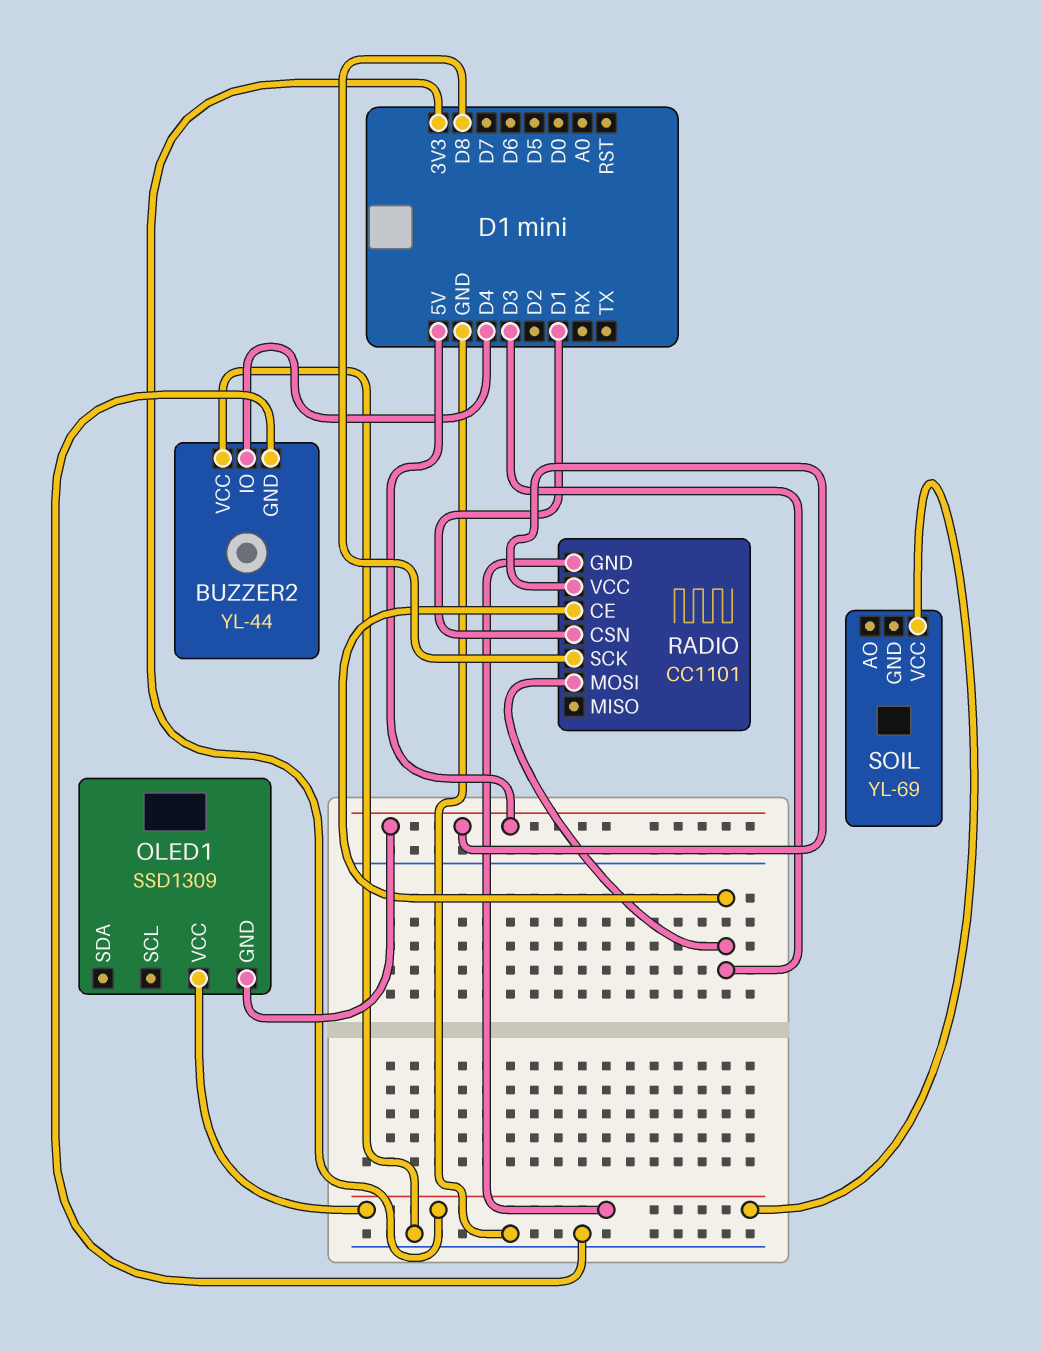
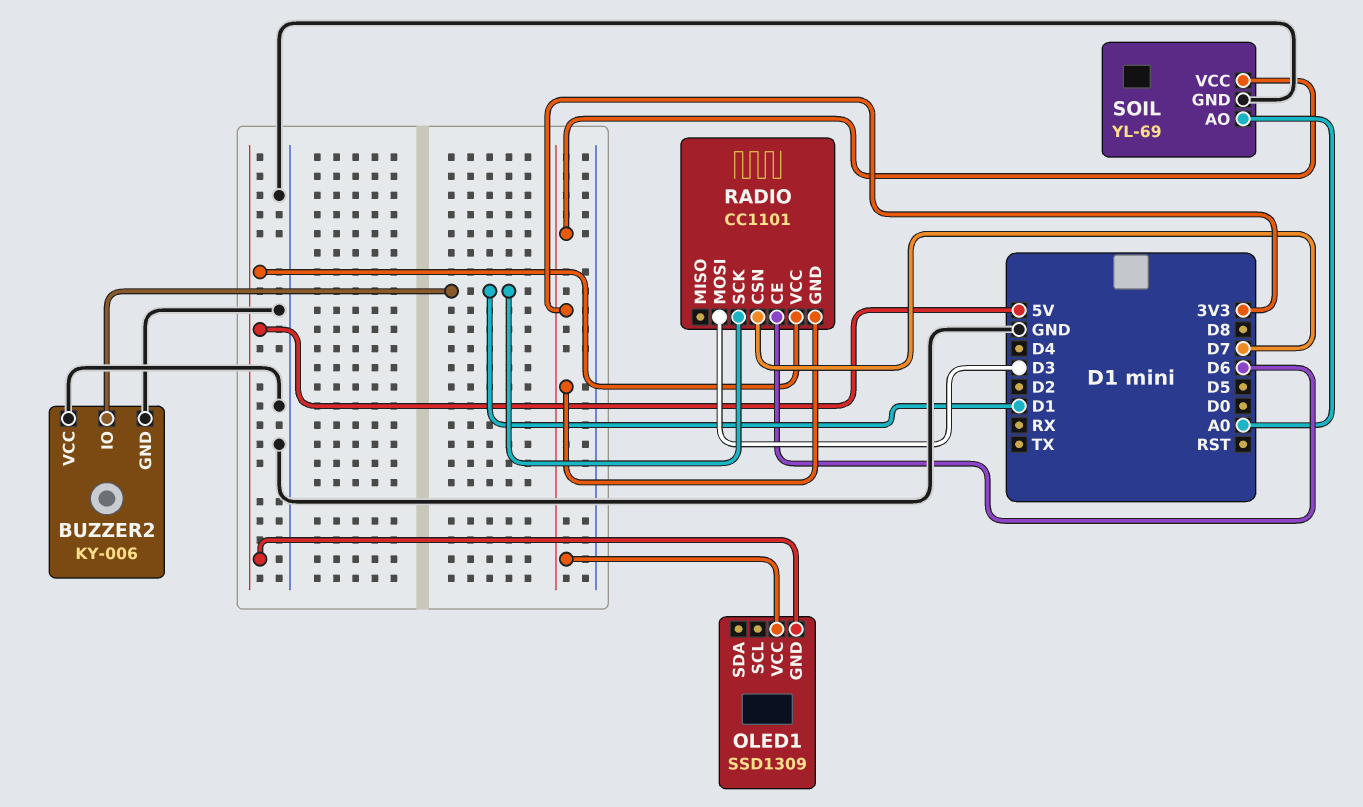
BUZZER2: YL-44 -> KY-006
BUZZER2 pin IO: D4 -> D1
RADIO pin CE: D3 -> D6
RADIO pin CSN: D1 -> D7
RADIO pin SCK: D8 -> D1
SOIL pin AO: none -> A0
SOIL pin GND: none -> GND

